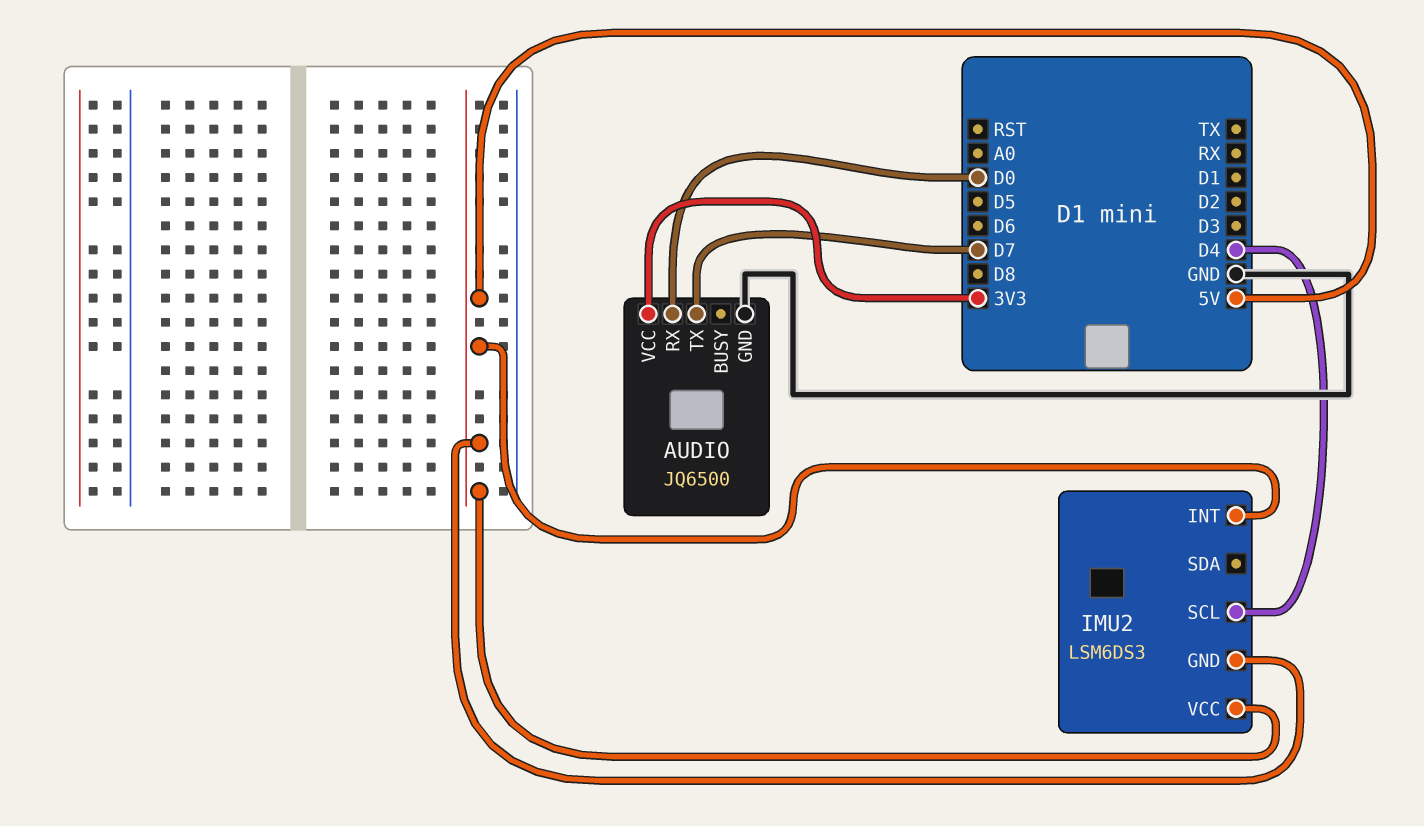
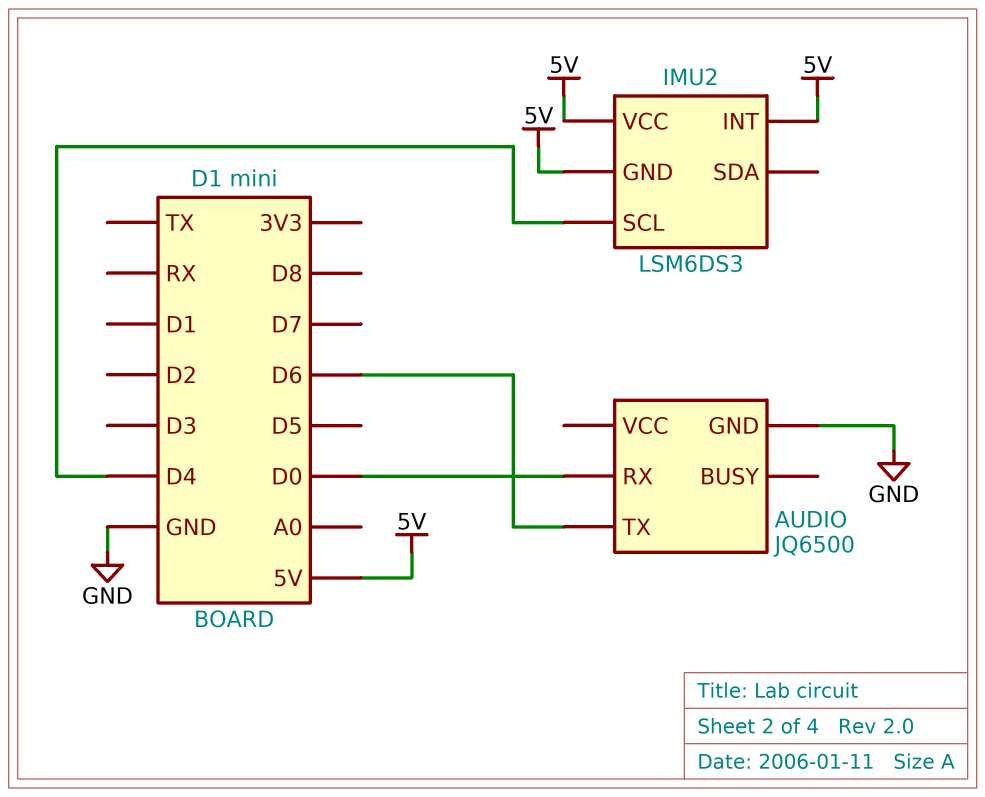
AUDIO pin TX: D7 -> D6
AUDIO pin VCC: 3V3 -> none

